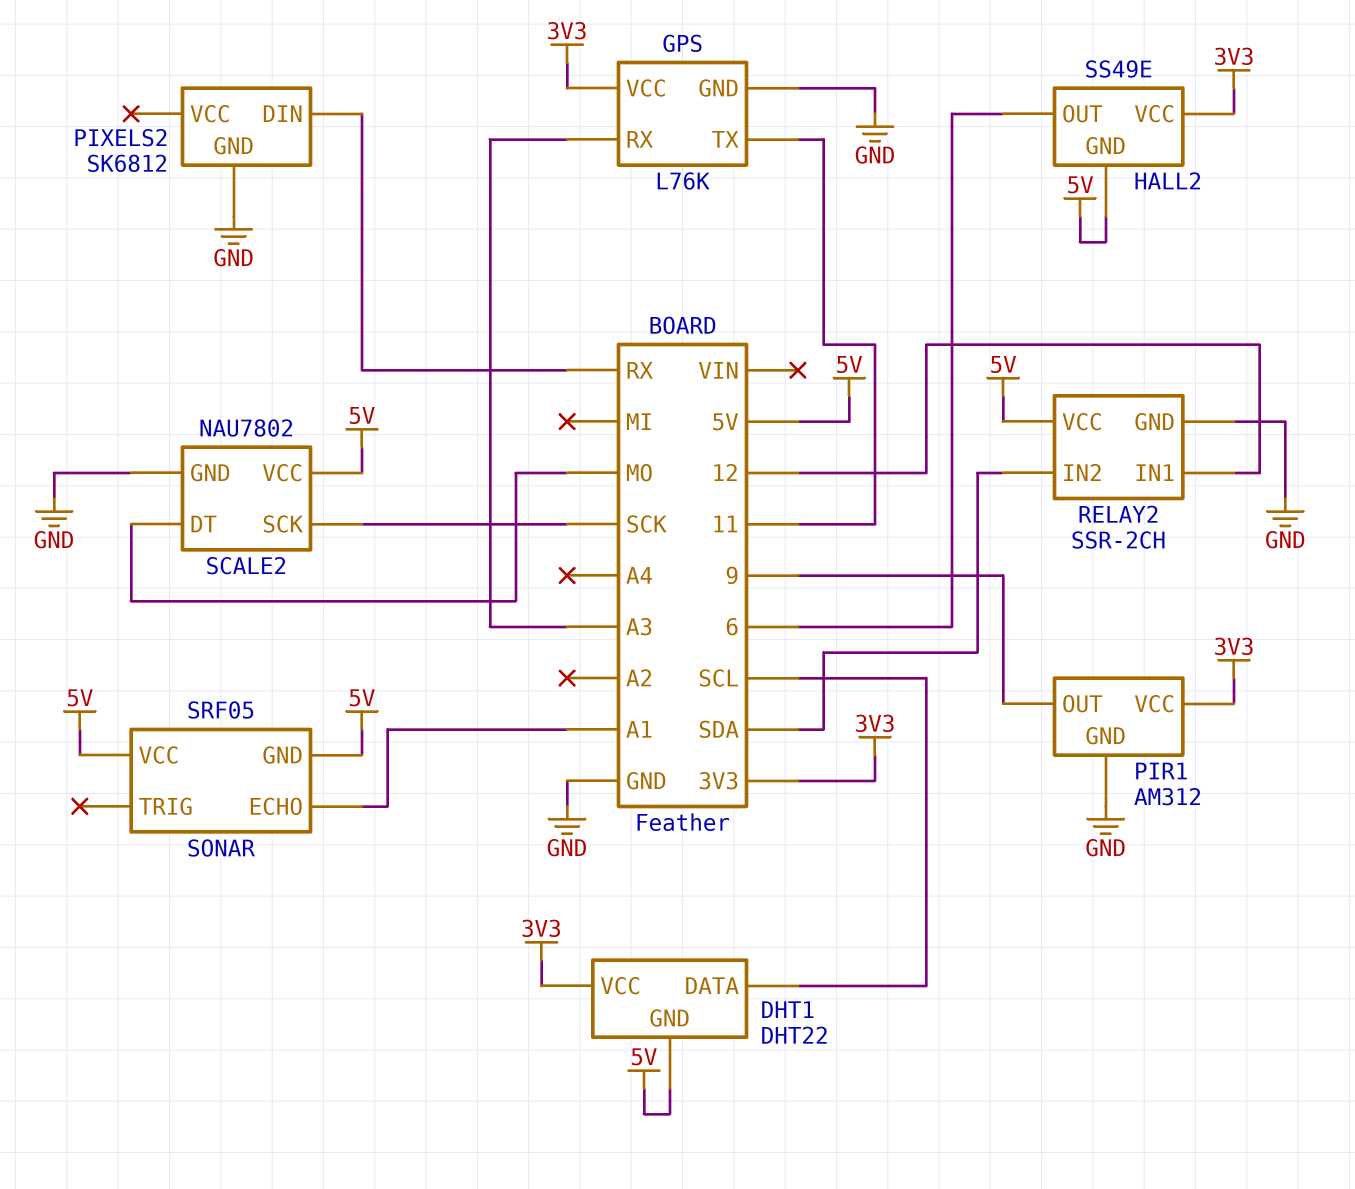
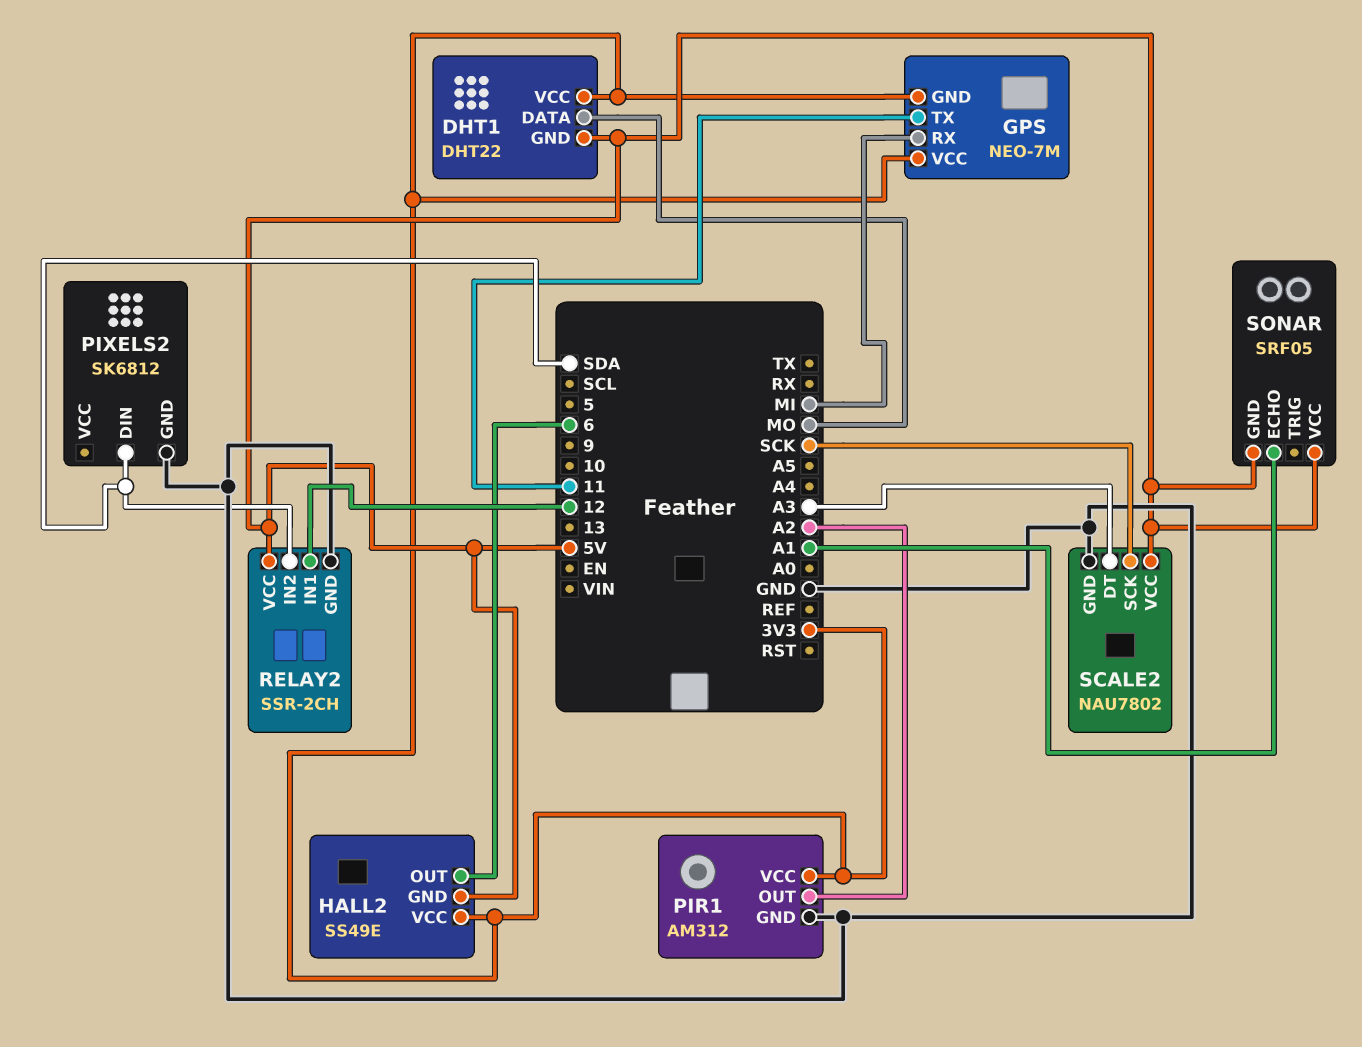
DHT1 pin DATA: SCL -> MO
GPS: L76K -> NEO-7M
GPS pin GND: GND -> 3V3
GPS pin RX: A3 -> MI
PIR1 pin OUT: 9 -> A2
PIXELS2 pin DIN: RX -> SDA
SCALE2 pin DT: MO -> A3

